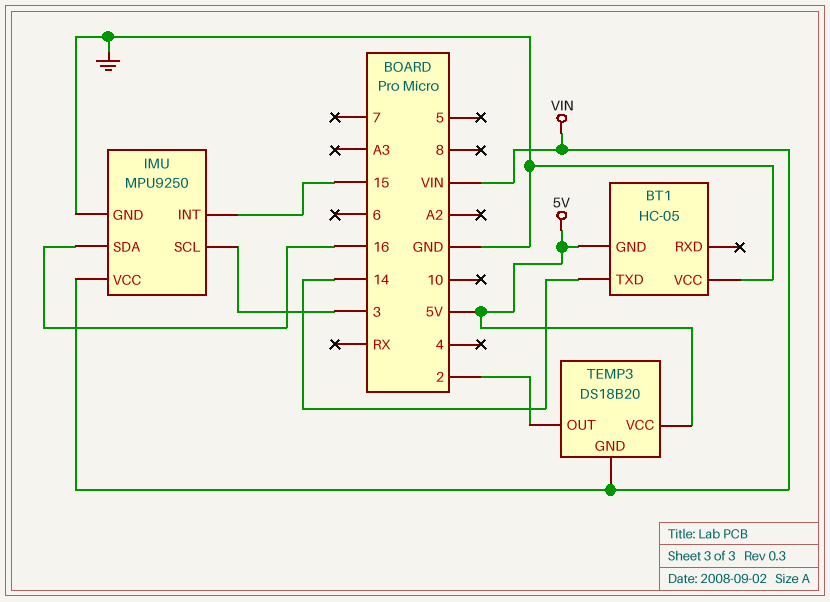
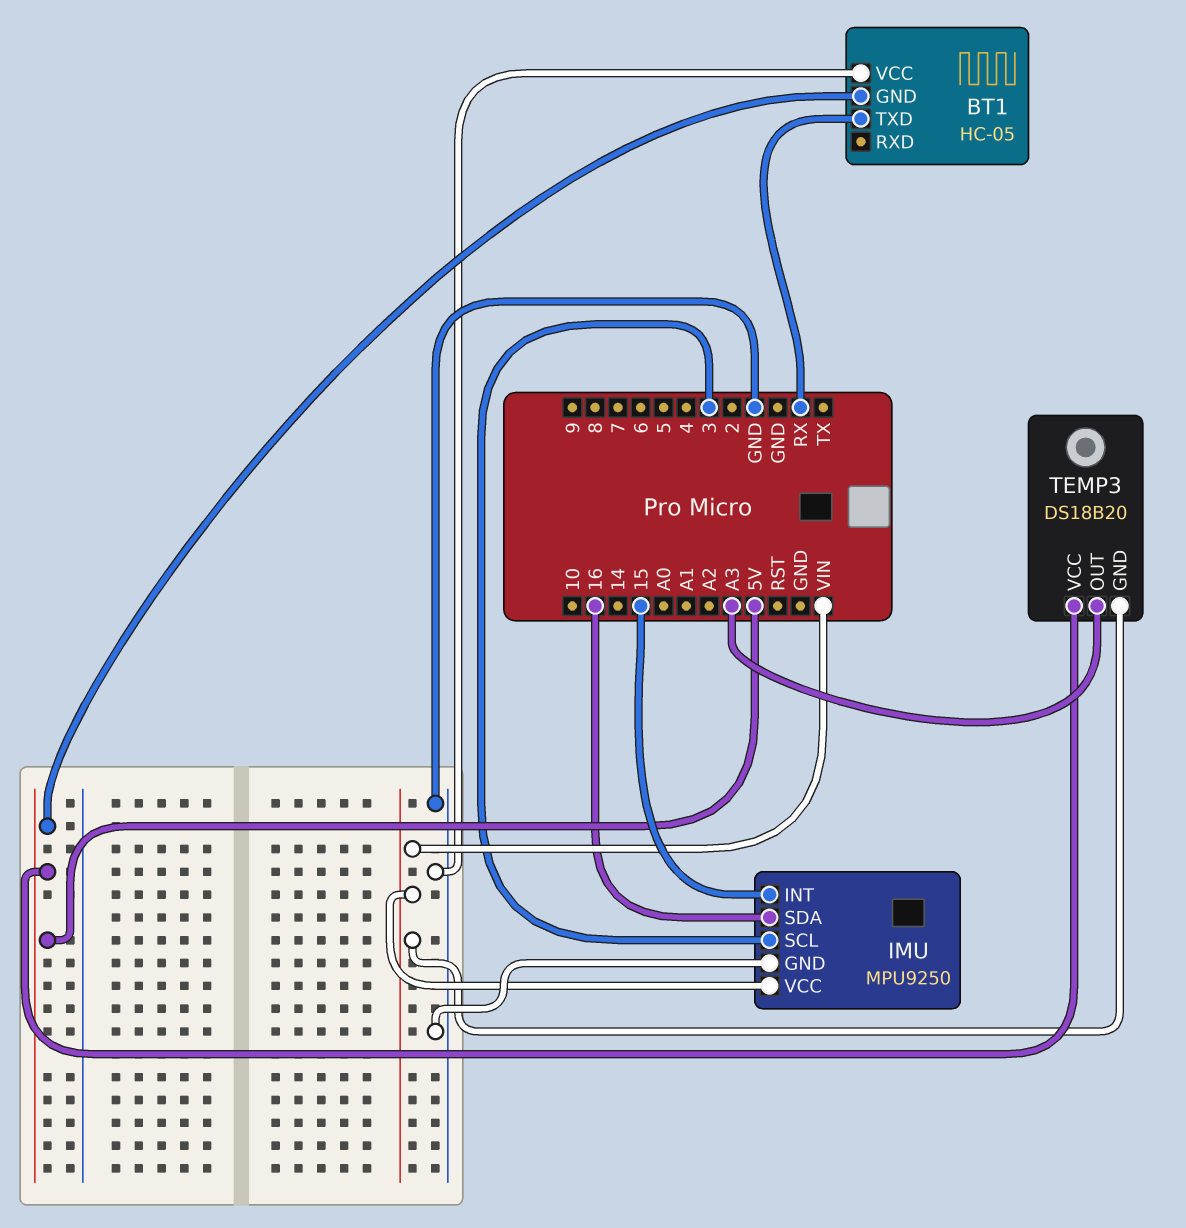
BT1 pin TXD: 14 -> RX
TEMP3 pin OUT: 2 -> A3

